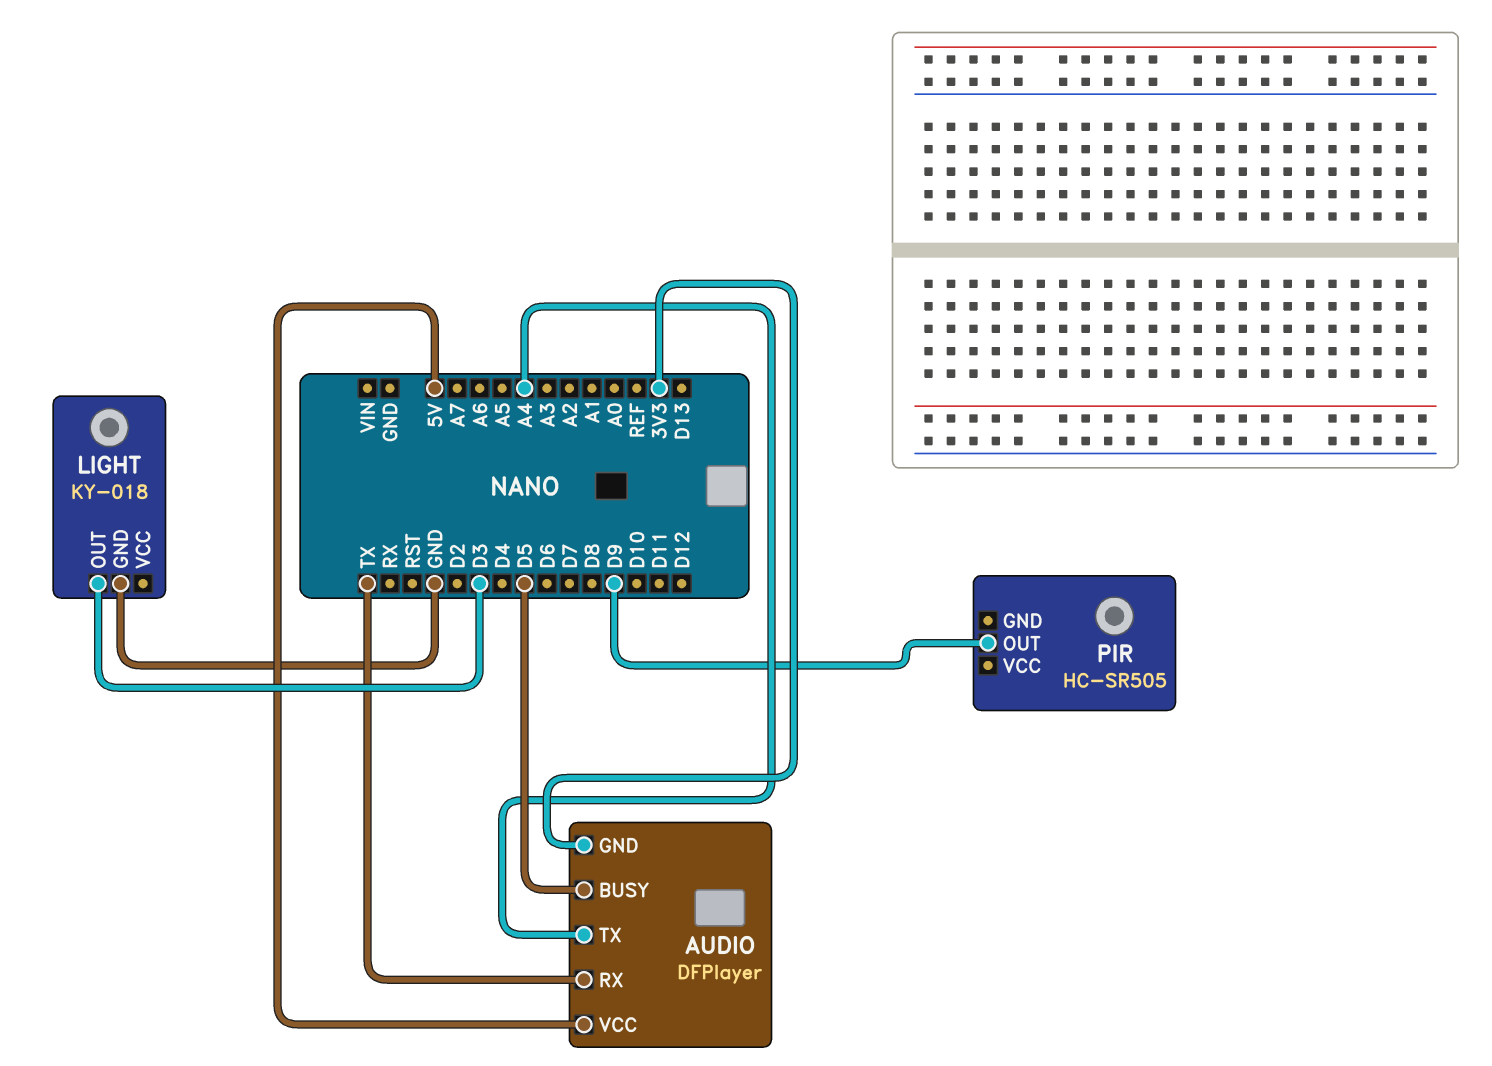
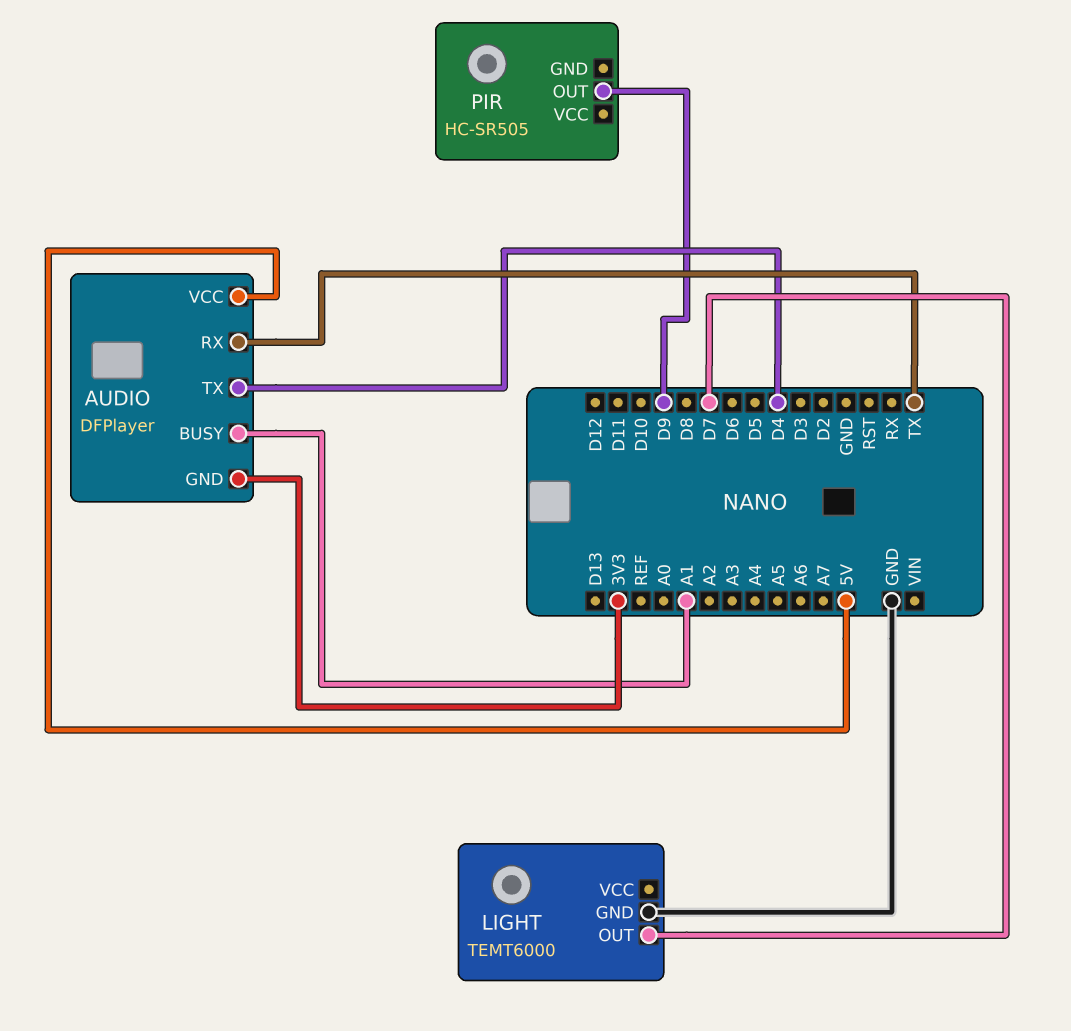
AUDIO pin BUSY: D5 -> A1
AUDIO pin TX: A4 -> D4
LIGHT: KY-018 -> TEMT6000
LIGHT pin OUT: D3 -> D7

